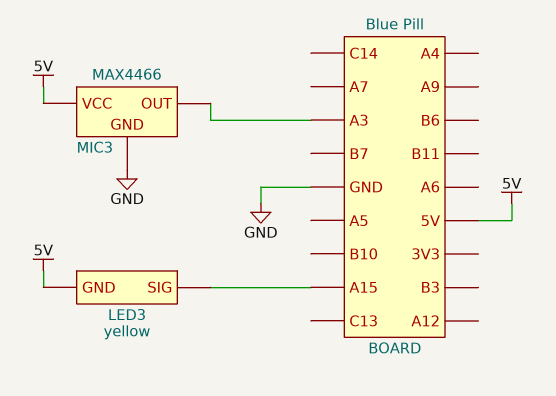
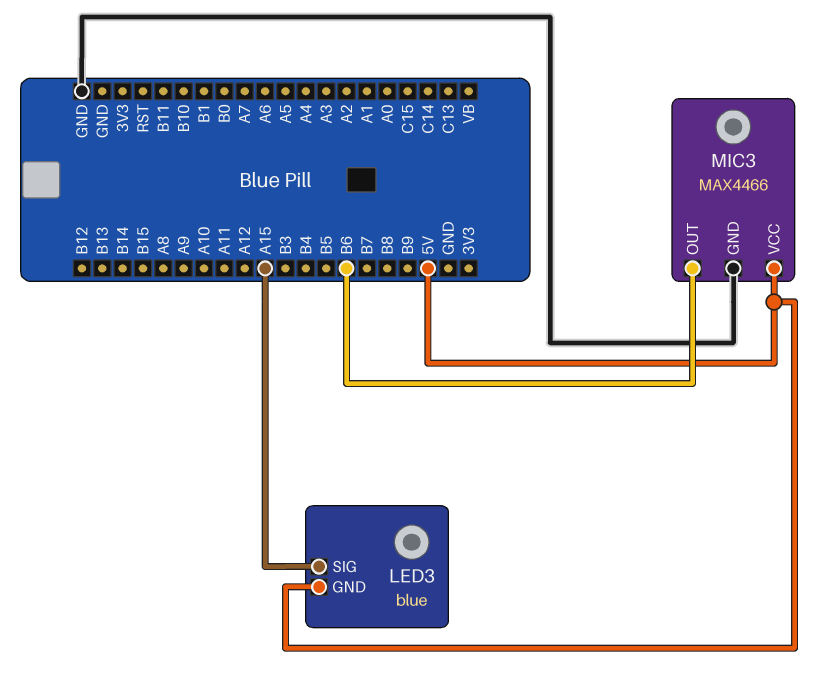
LED3: yellow -> blue
MIC3 pin OUT: A3 -> B6

